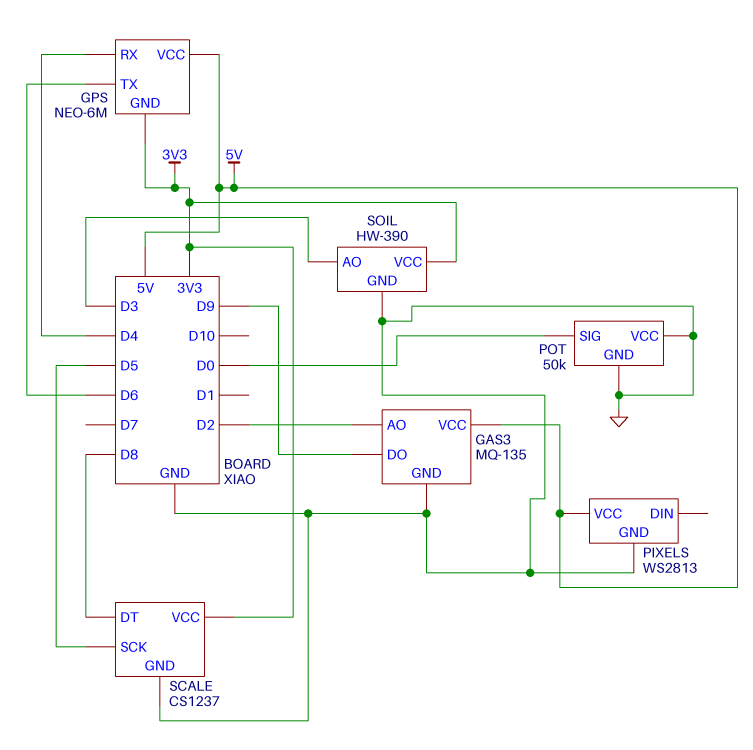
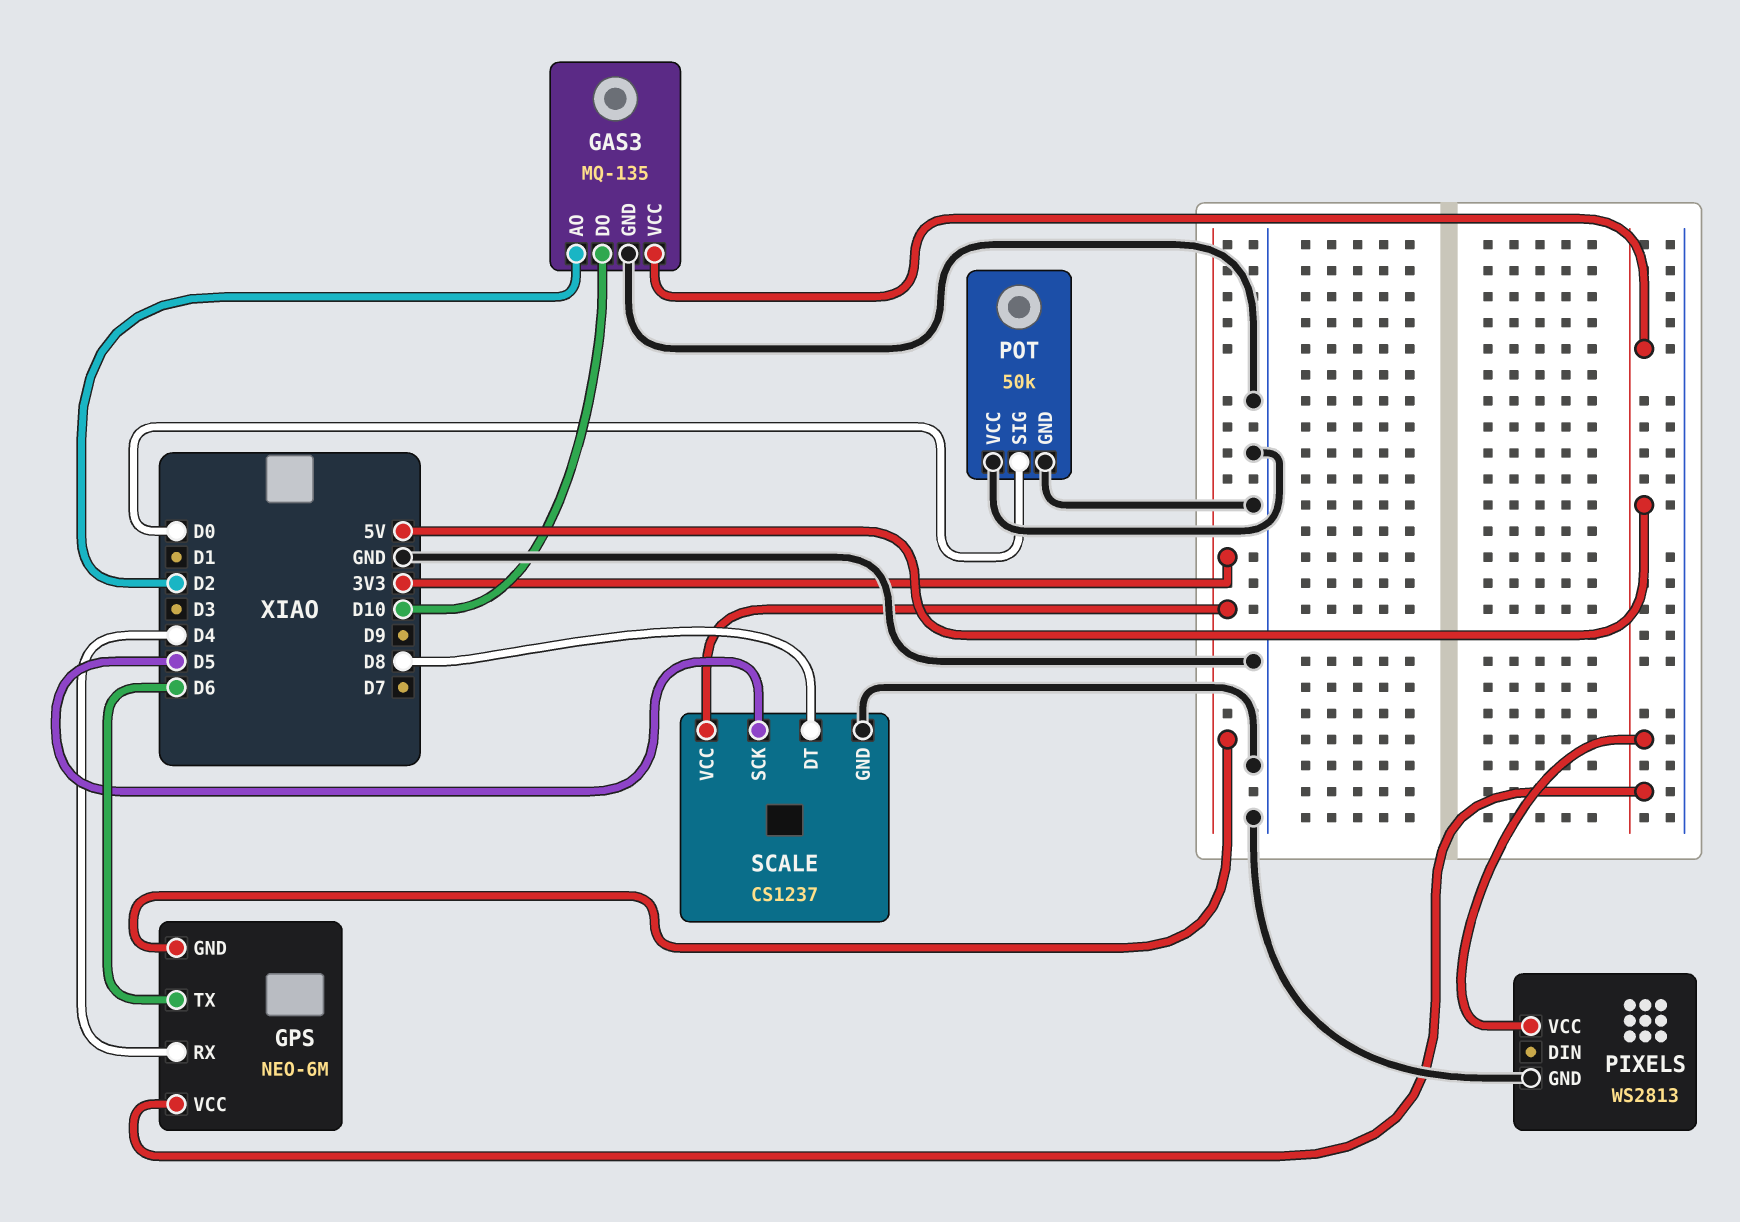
GAS3 pin DO: D9 -> D10
SOIL: HW-390 -> none
SOIL pin AO: D3 -> none
SOIL pin GND: GND -> none
SOIL pin VCC: 3V3 -> none

